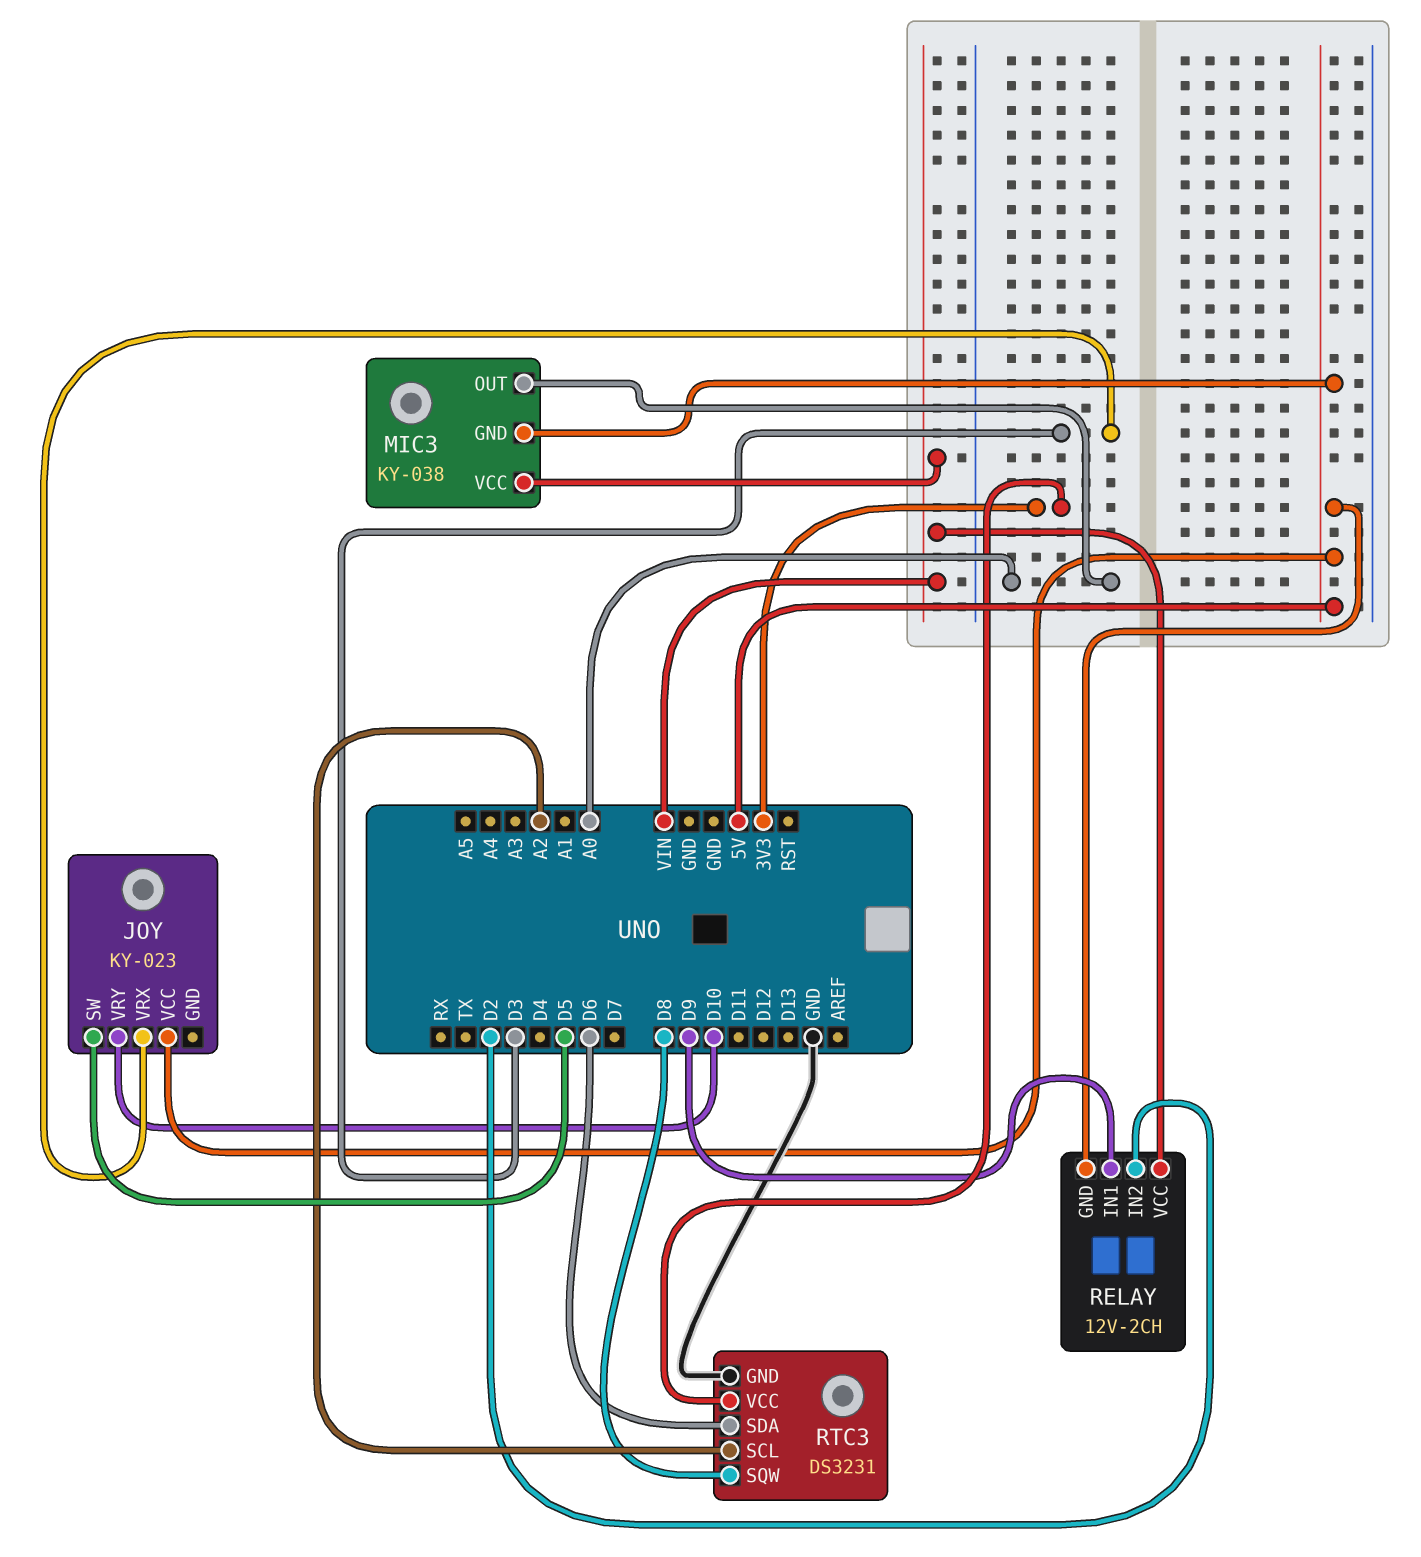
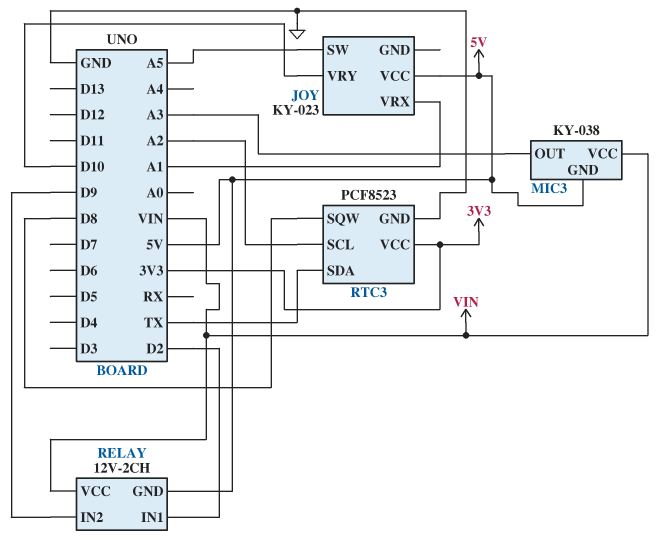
JOY pin SW: D5 -> A5
JOY pin VRX: D3 -> A1
MIC3 pin OUT: A0 -> A3
RELAY pin IN1: D9 -> D2
RELAY pin IN2: D2 -> D9
RTC3: DS3231 -> PCF8523
RTC3 pin SDA: D6 -> TX

